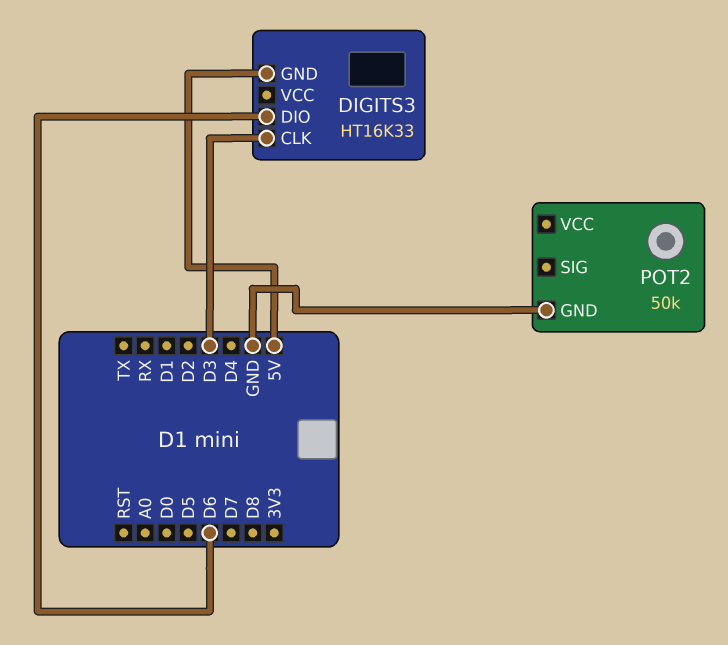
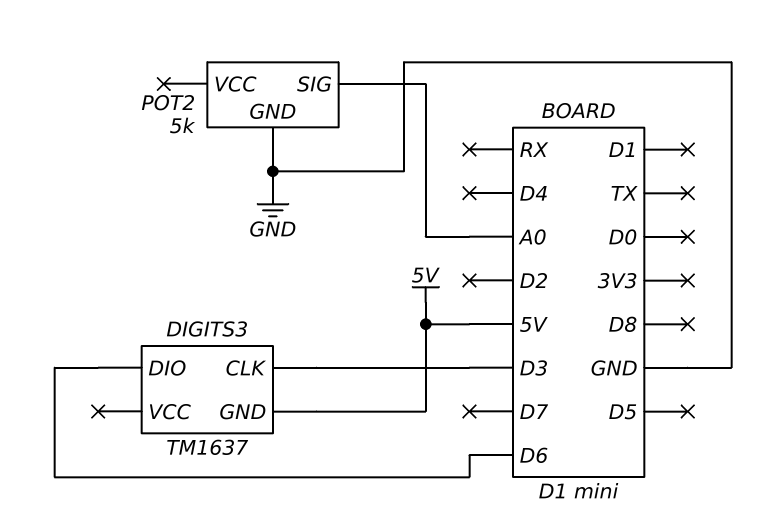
DIGITS3: HT16K33 -> TM1637
POT2: 50k -> 5k
POT2 pin SIG: none -> A0

